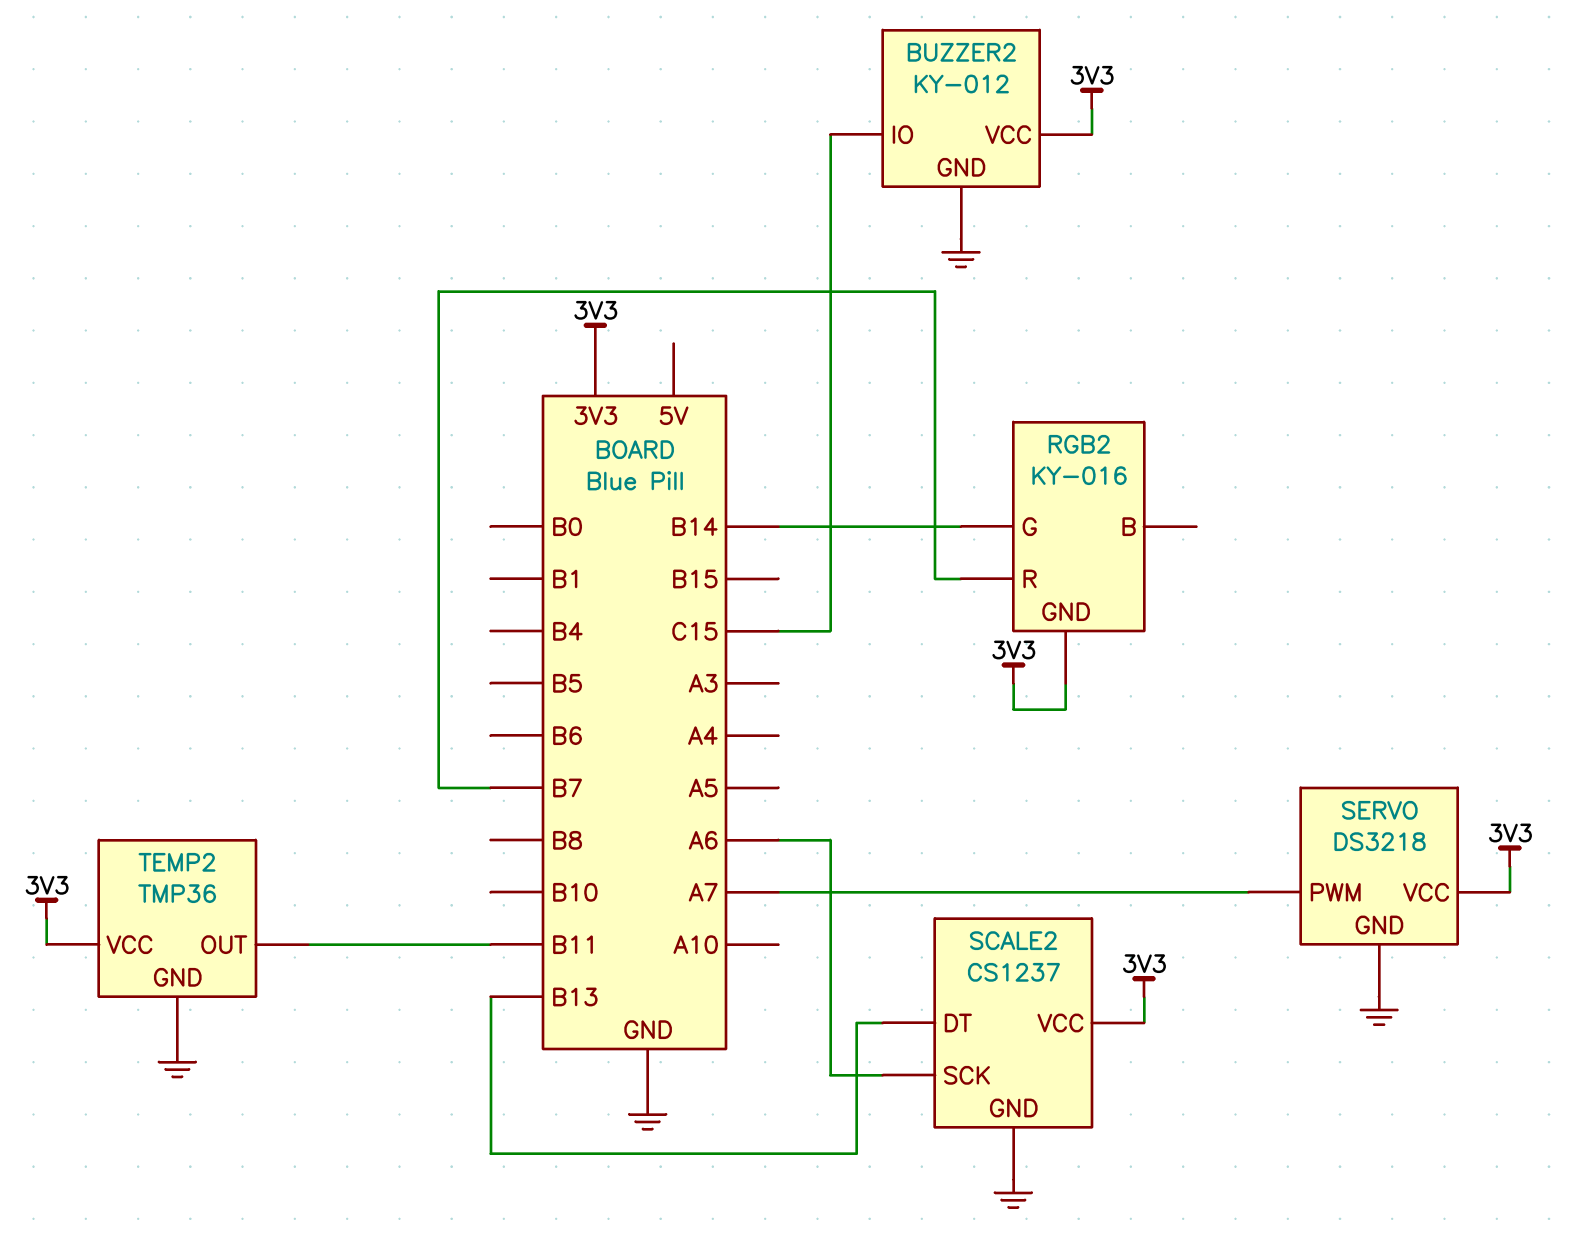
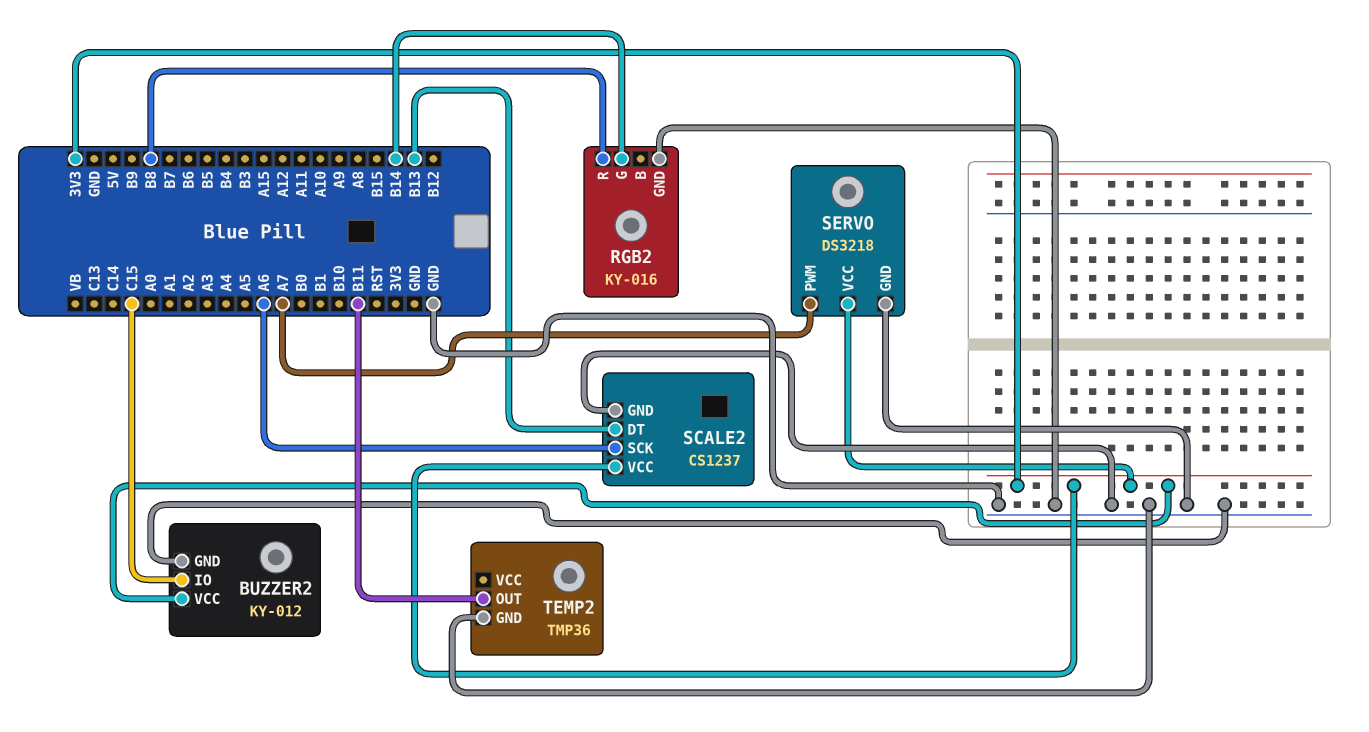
RGB2 pin GND: 3V3 -> GND
RGB2 pin R: B7 -> B8
TEMP2 pin VCC: 3V3 -> none

